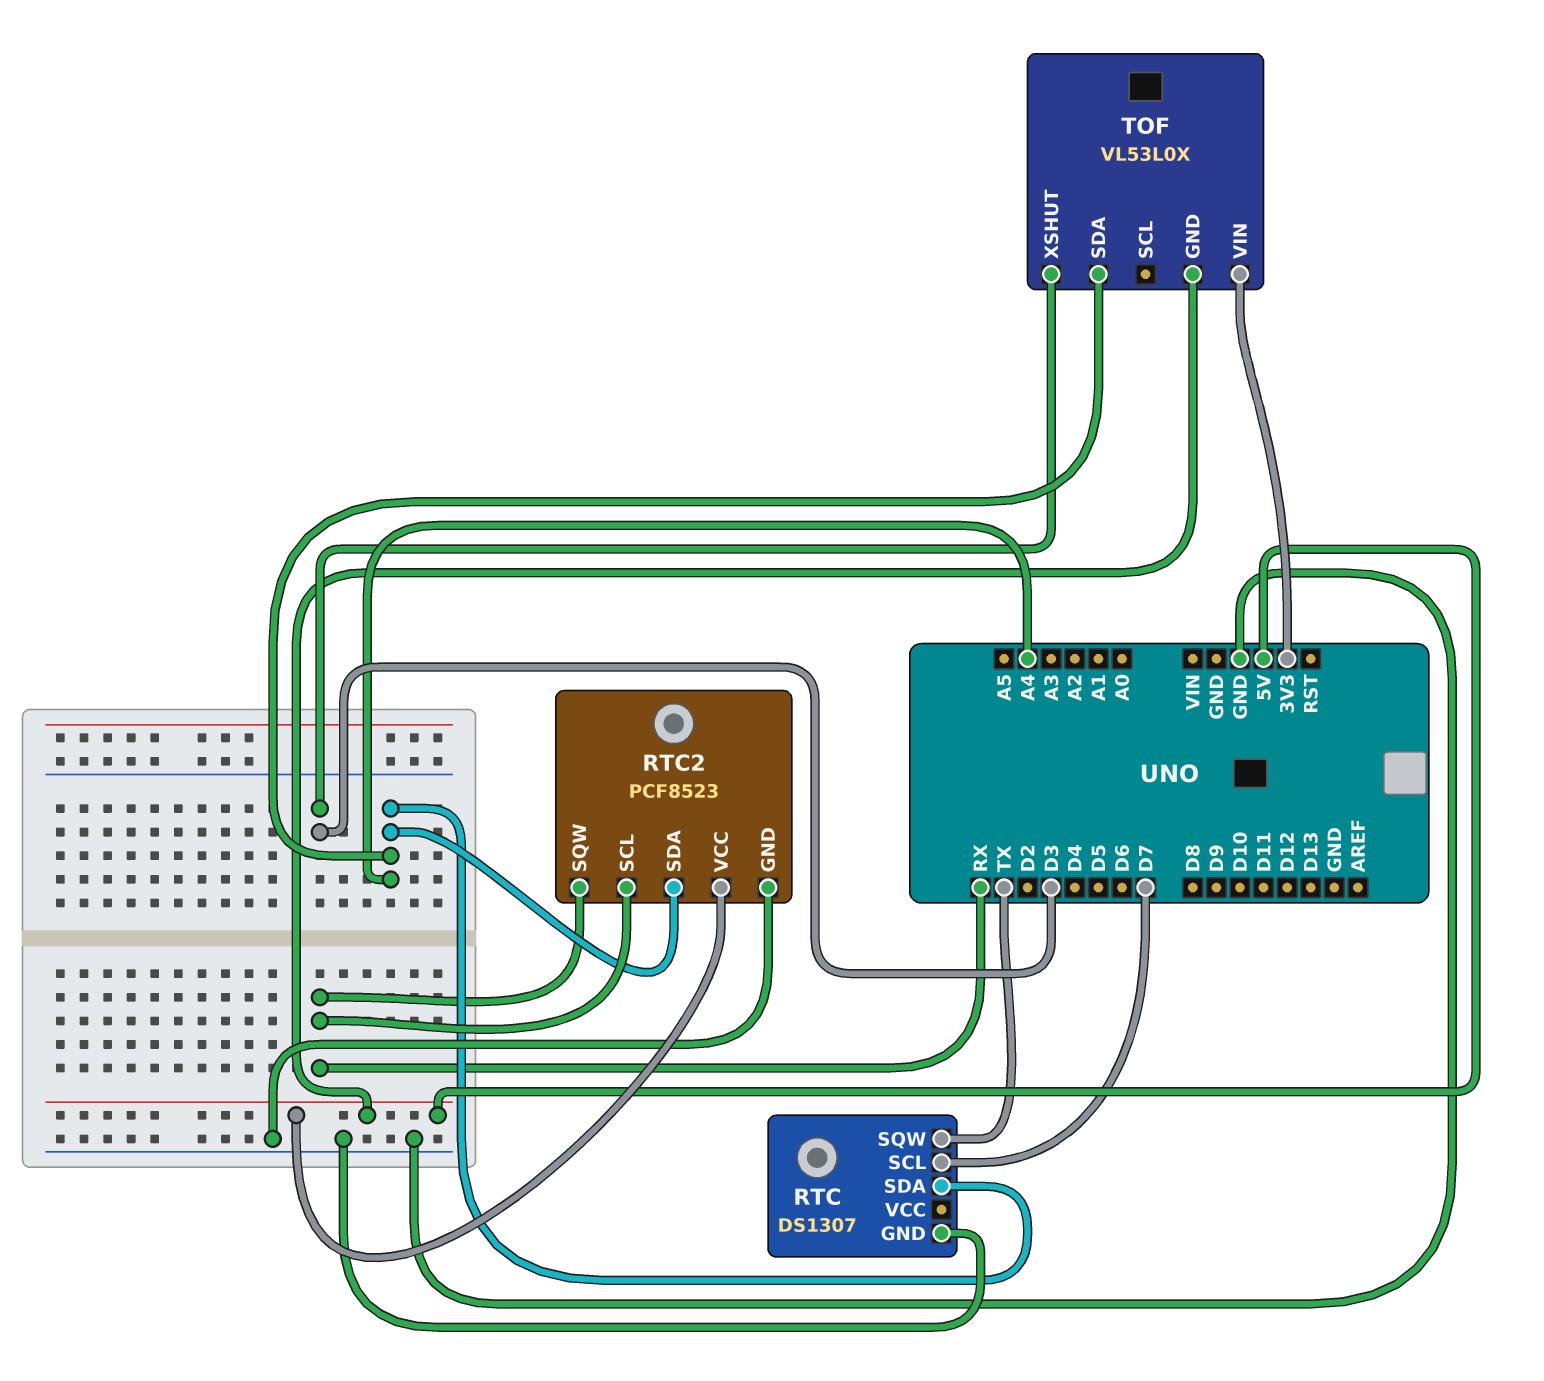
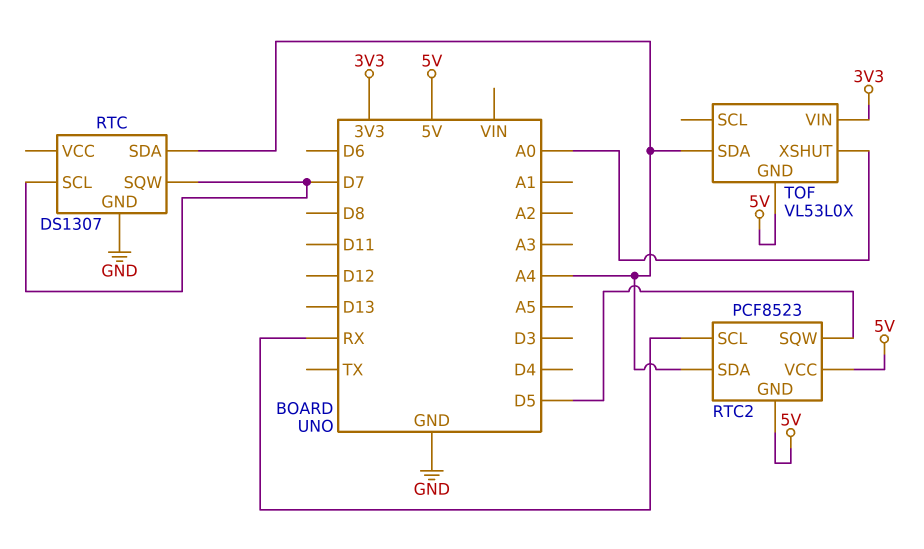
RTC pin SQW: TX -> D7
RTC2 pin GND: GND -> 5V
RTC2 pin SQW: RX -> D5
TOF pin XSHUT: D3 -> A0

